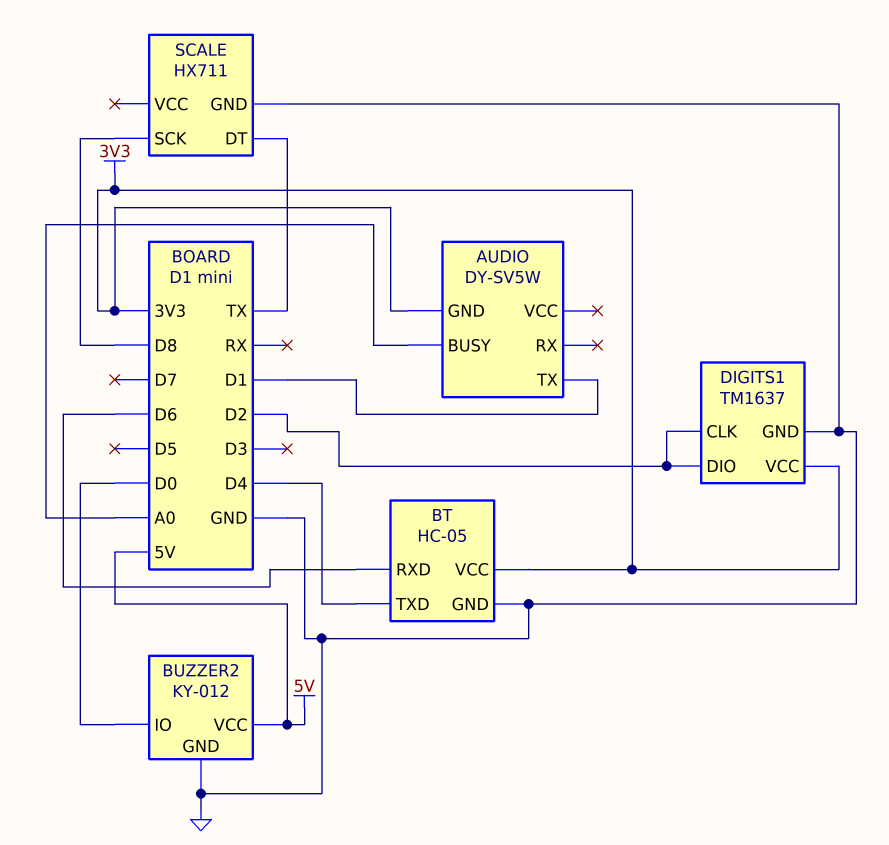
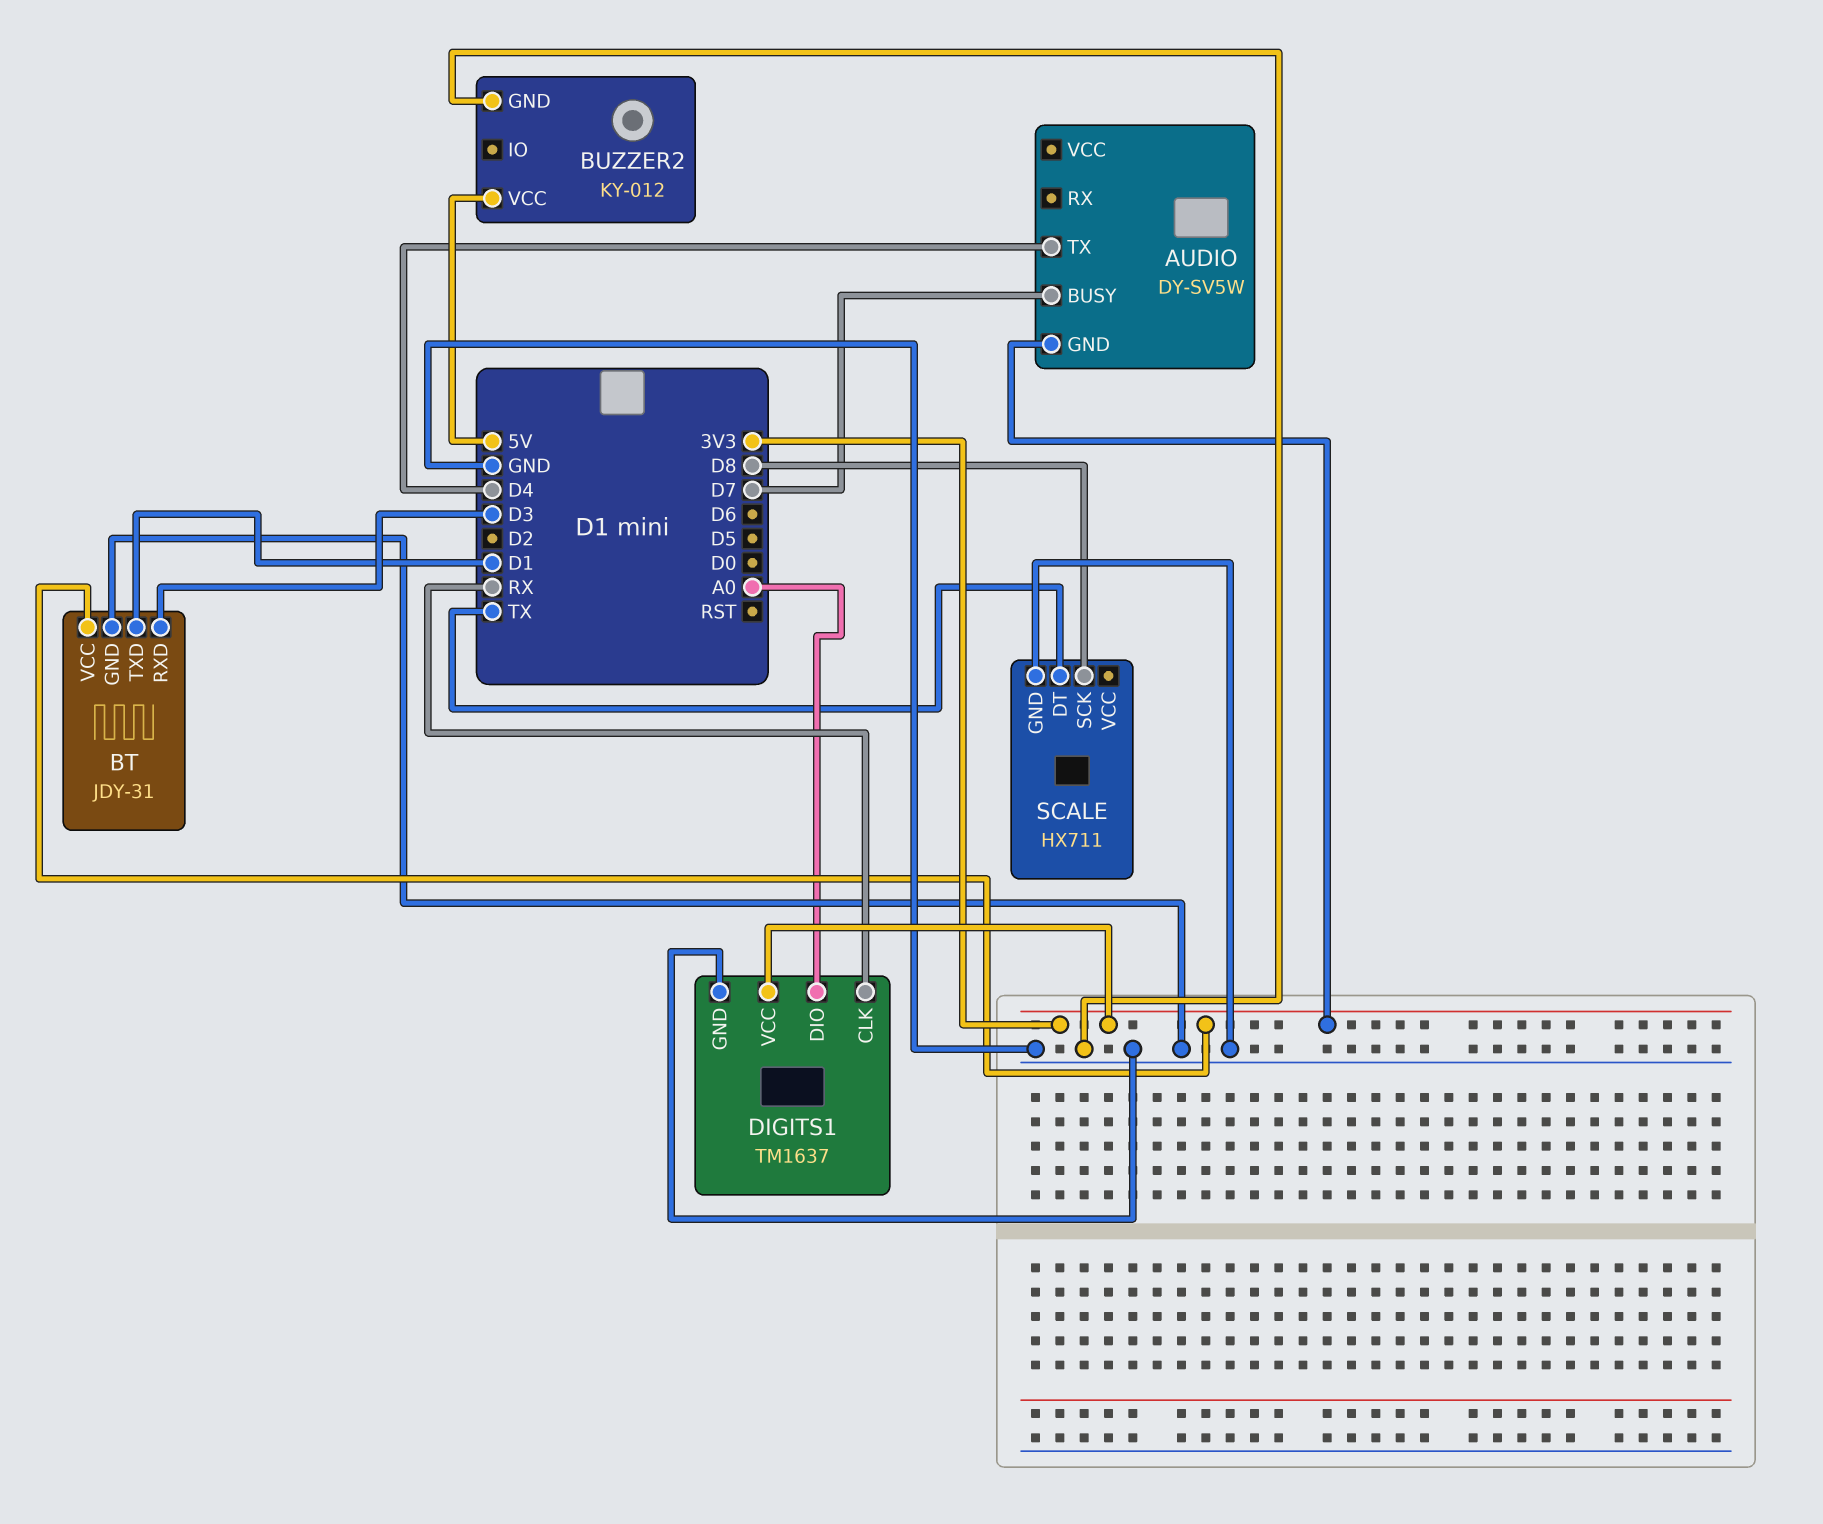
AUDIO pin BUSY: A0 -> D7
AUDIO pin TX: D1 -> D4
BT: HC-05 -> JDY-31
BT pin RXD: D6 -> D3
BT pin TXD: D4 -> D1
BUZZER2 pin IO: D0 -> none
DIGITS1 pin CLK: D2 -> RX
DIGITS1 pin DIO: D2 -> A0

